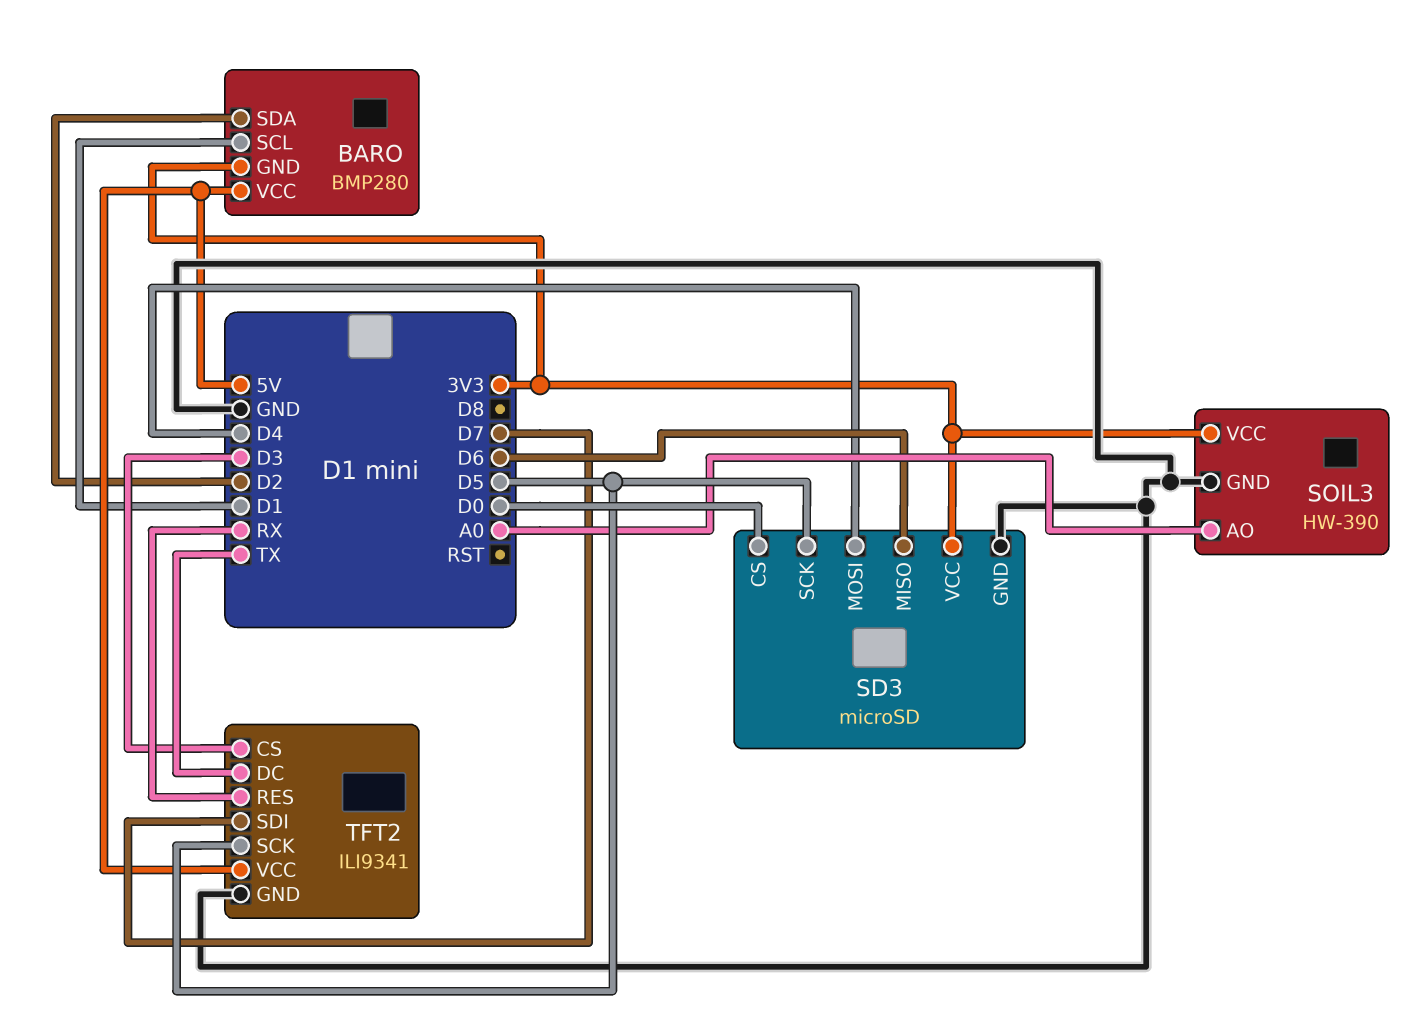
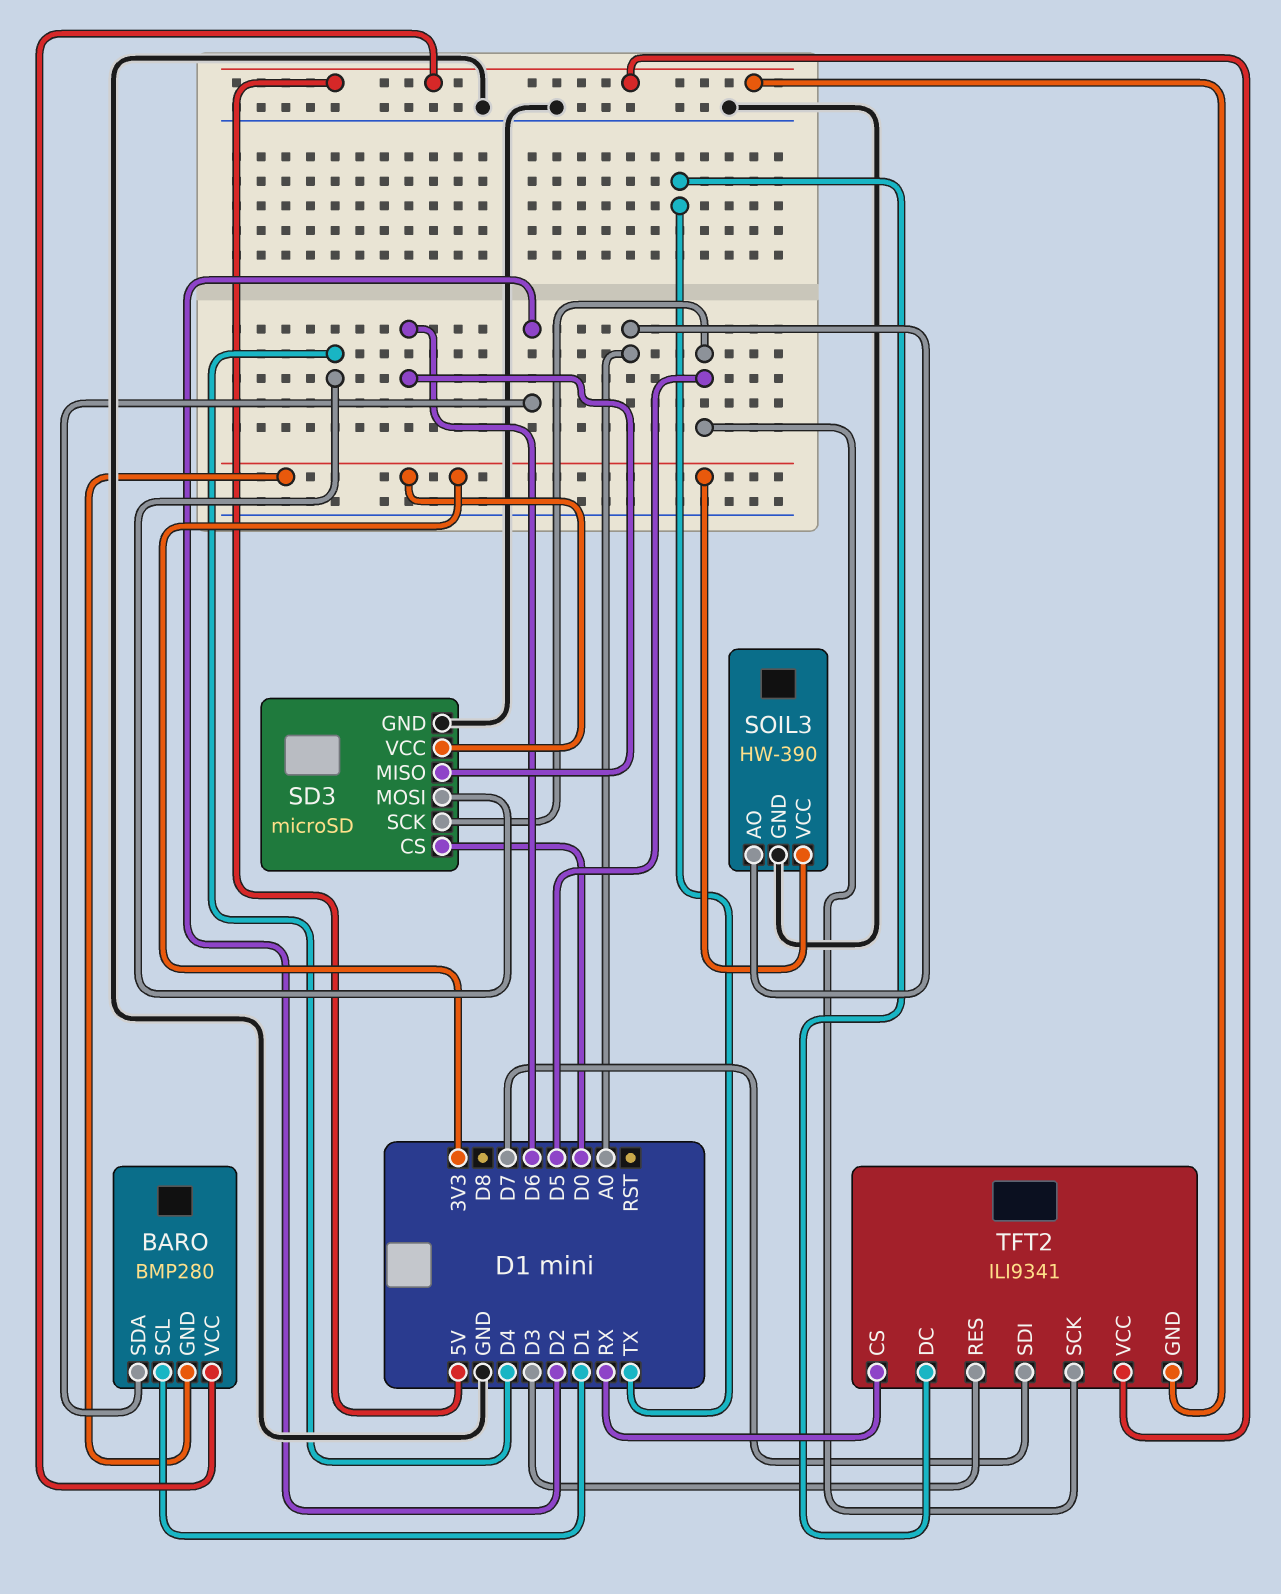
TFT2 pin CS: D3 -> RX
TFT2 pin GND: GND -> 5V
TFT2 pin RES: RX -> D3

